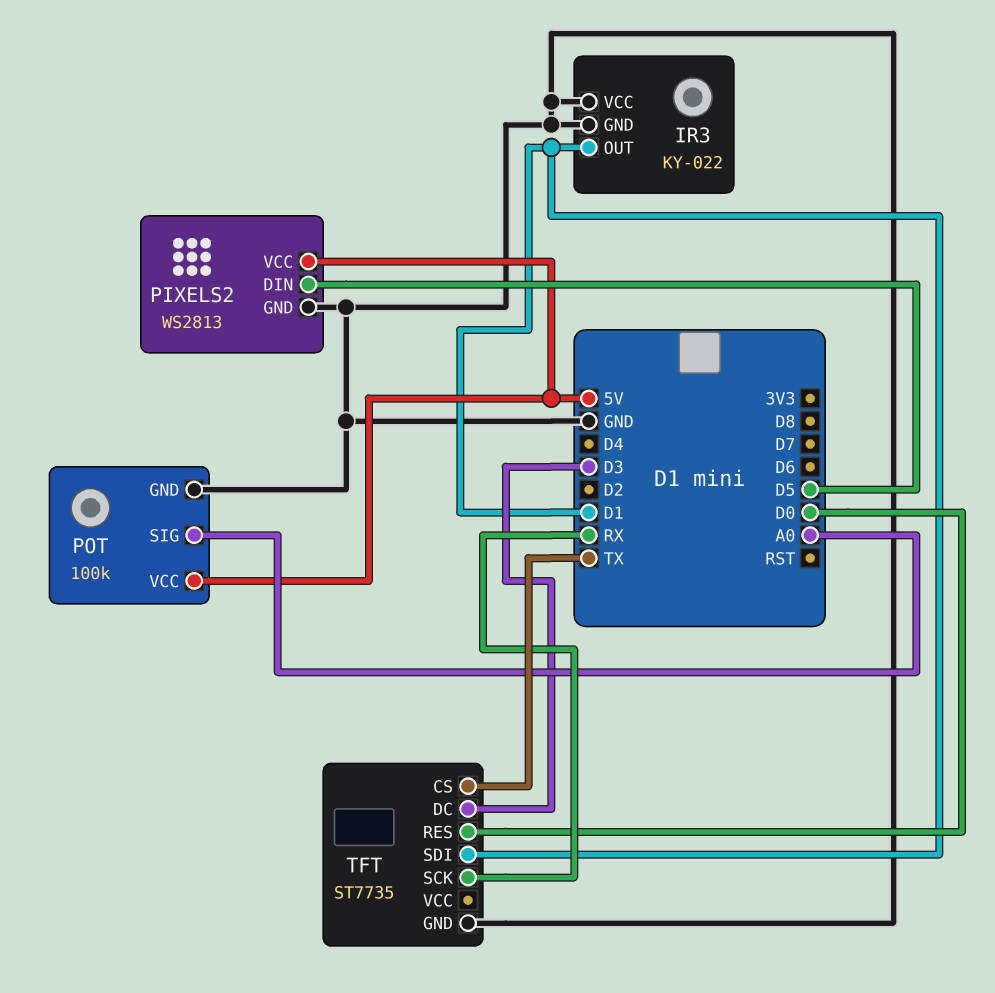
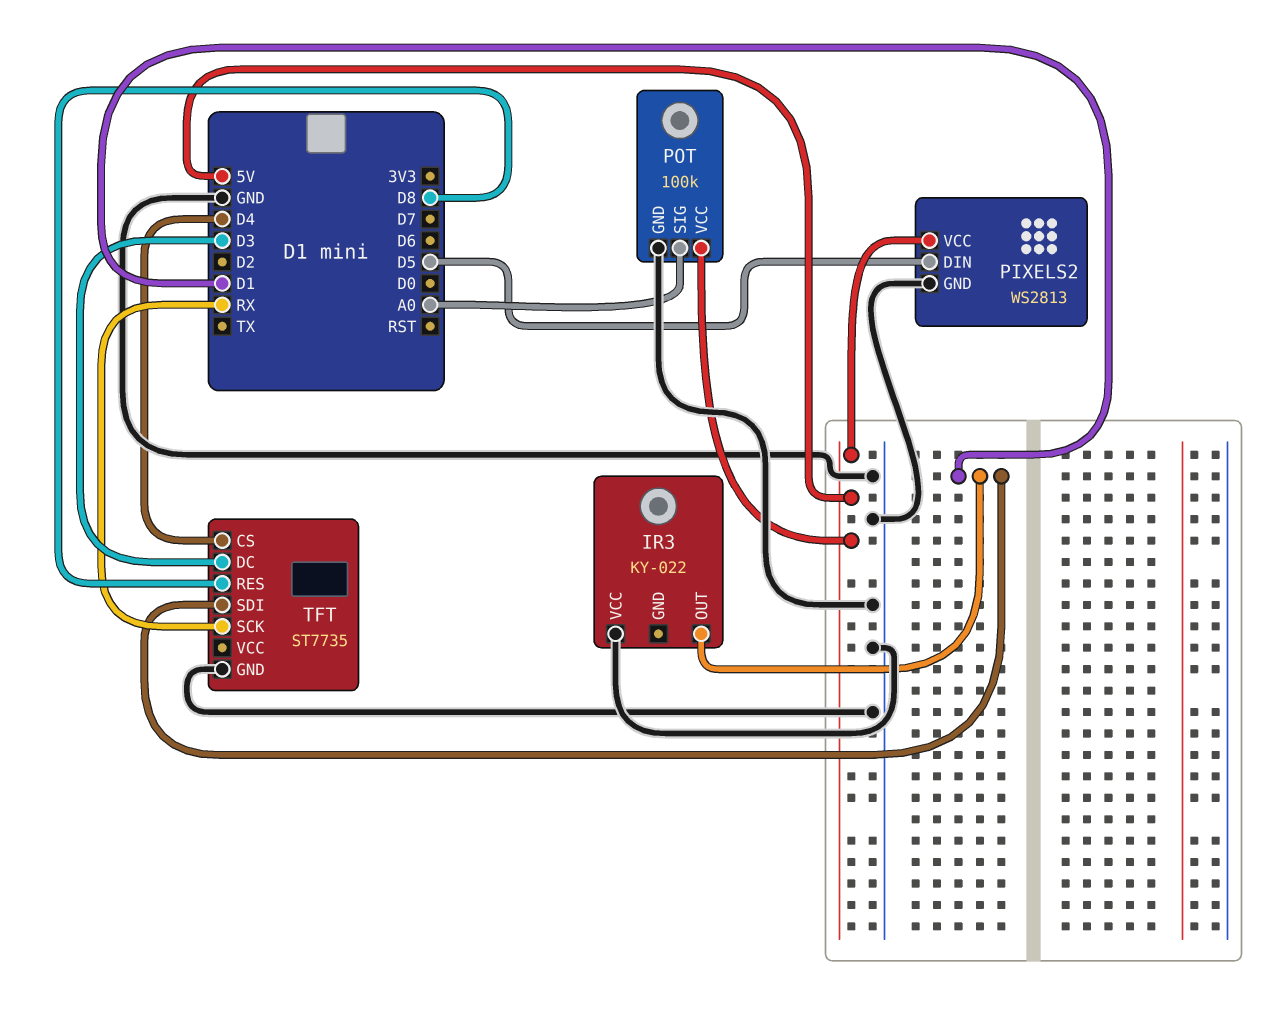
IR3 pin GND: GND -> none
TFT pin CS: TX -> D4
TFT pin RES: D0 -> D8

